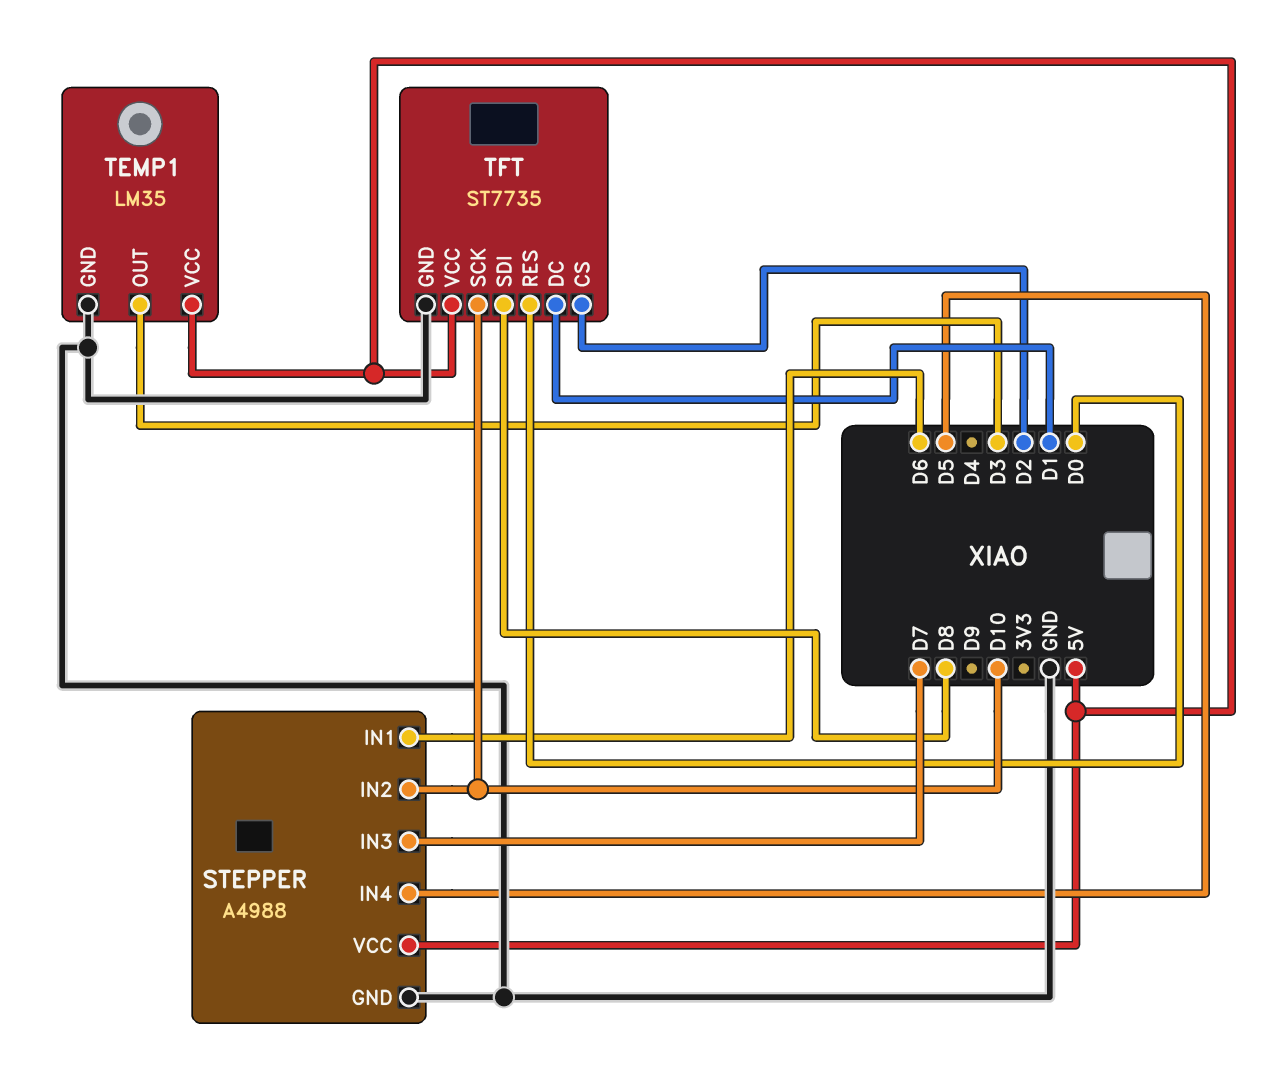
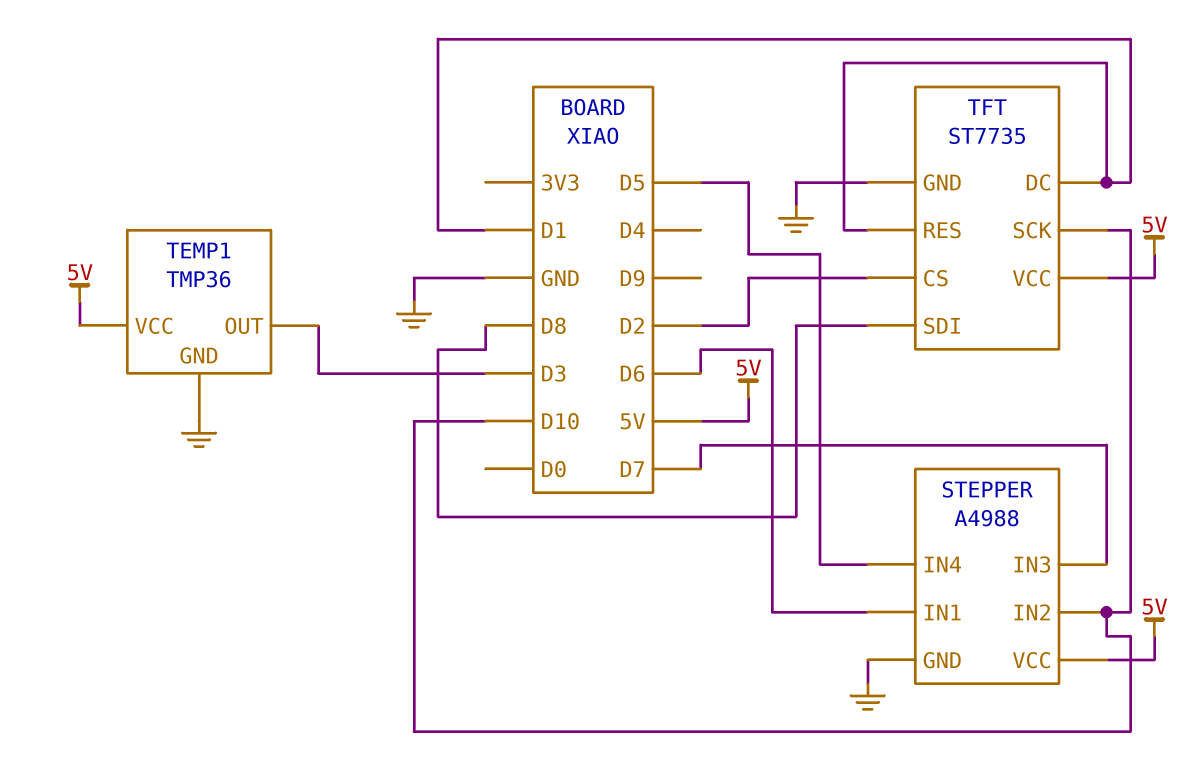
TEMP1: LM35 -> TMP36
TFT pin RES: D0 -> D1

